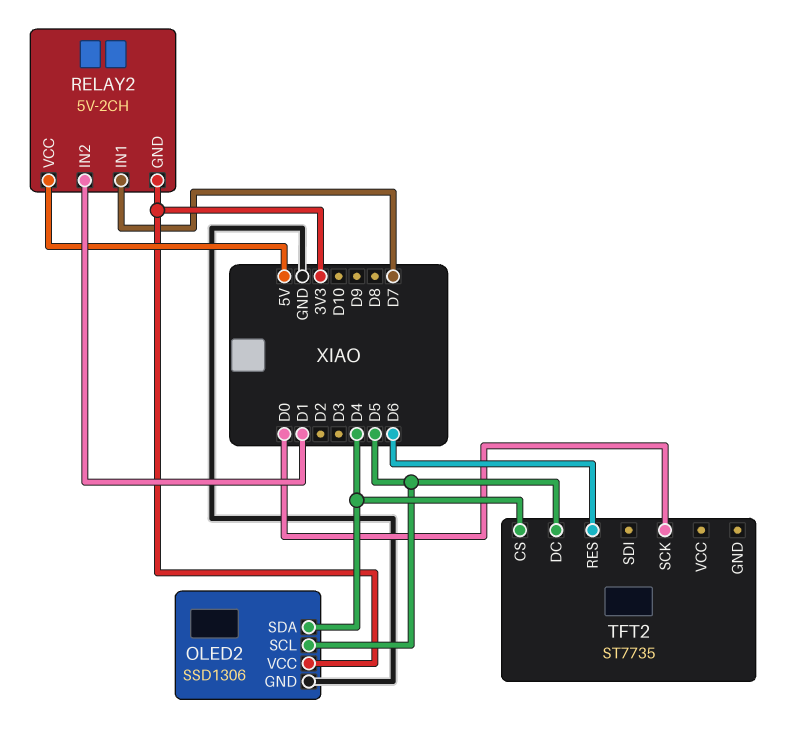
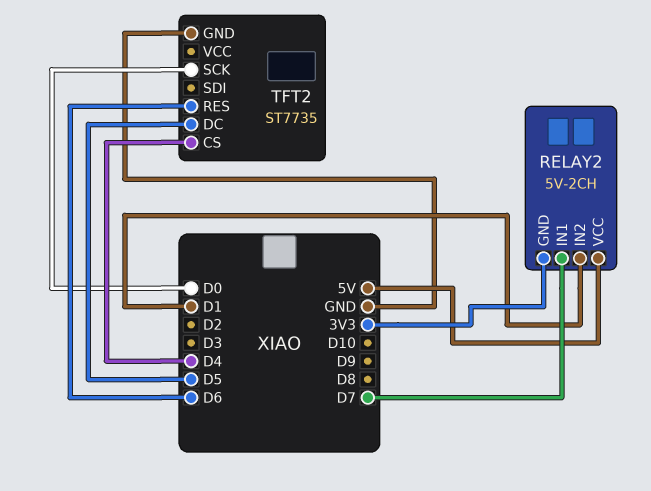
OLED2: SSD1306 -> none
OLED2 pin GND: GND -> none
OLED2 pin SCL: D5 -> none
OLED2 pin SDA: D4 -> none
OLED2 pin VCC: 3V3 -> none
TFT2 pin GND: none -> GND

